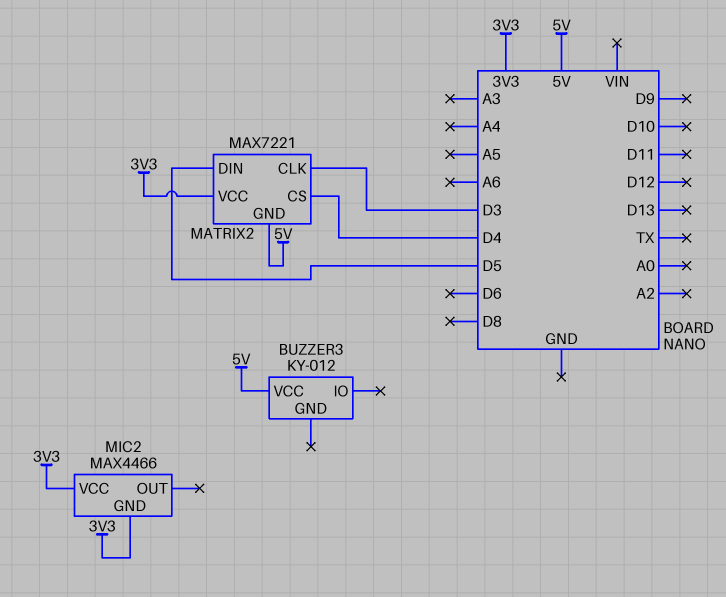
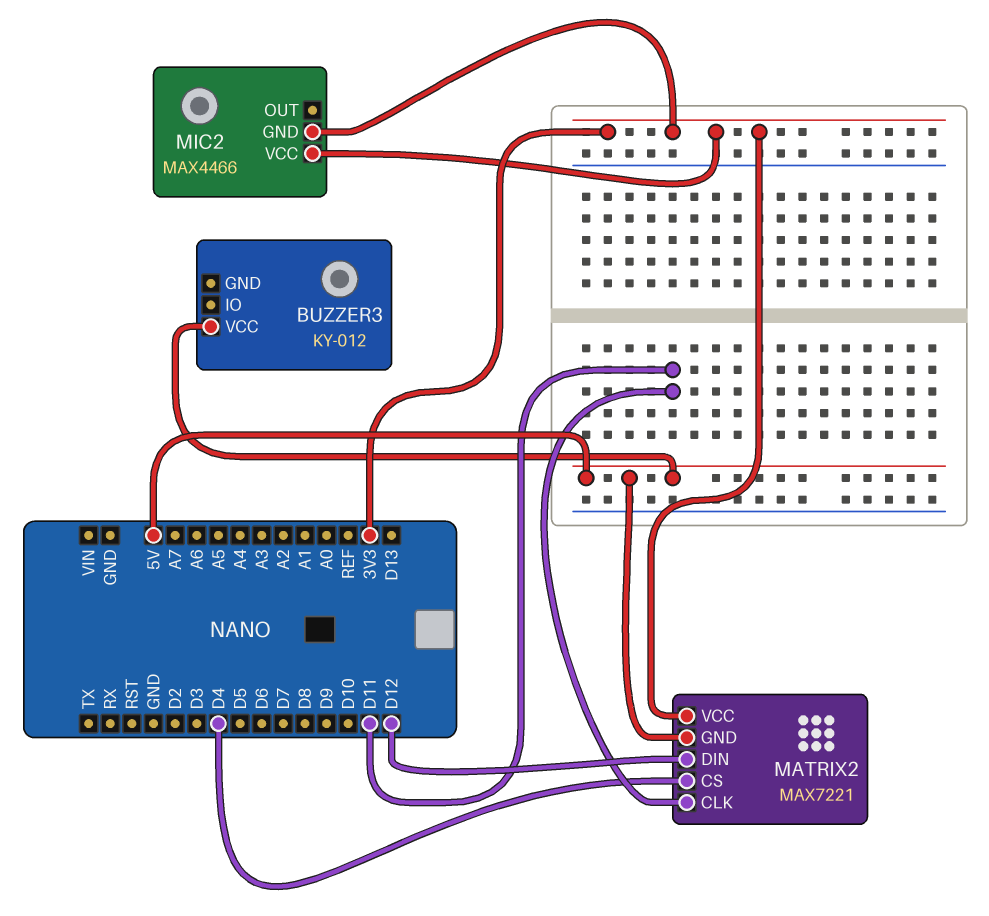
MATRIX2 pin CLK: D3 -> D11
MATRIX2 pin DIN: D5 -> D12

